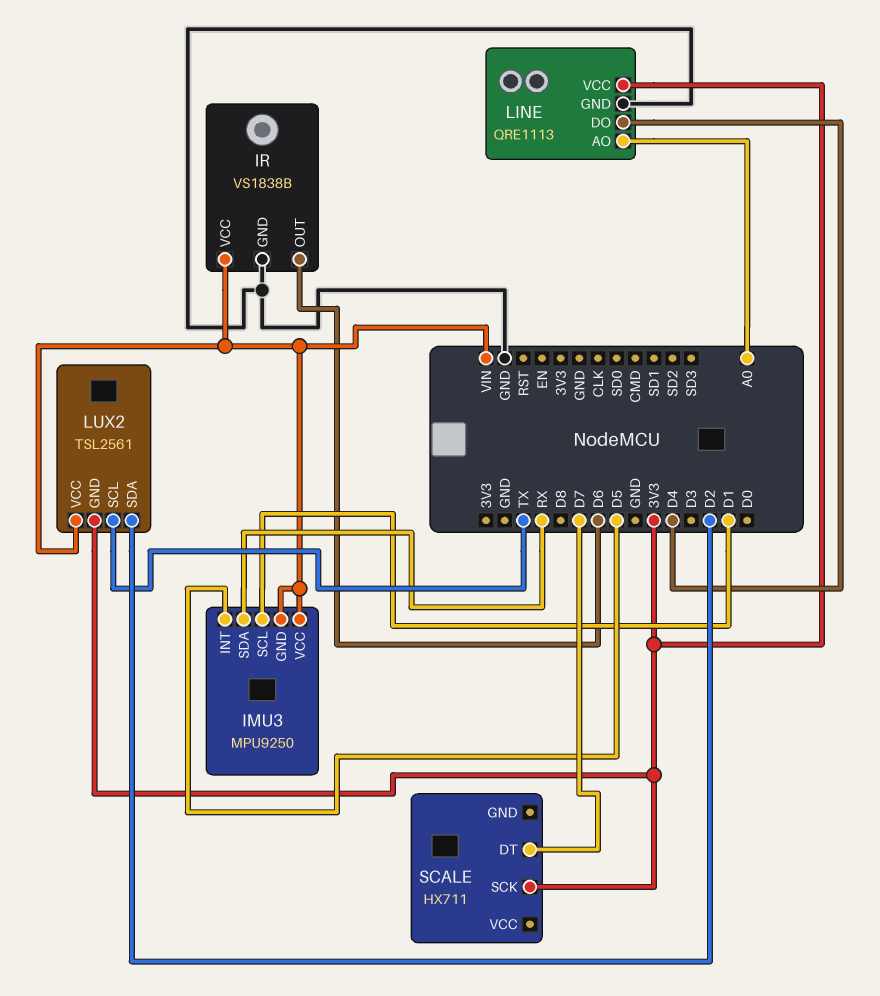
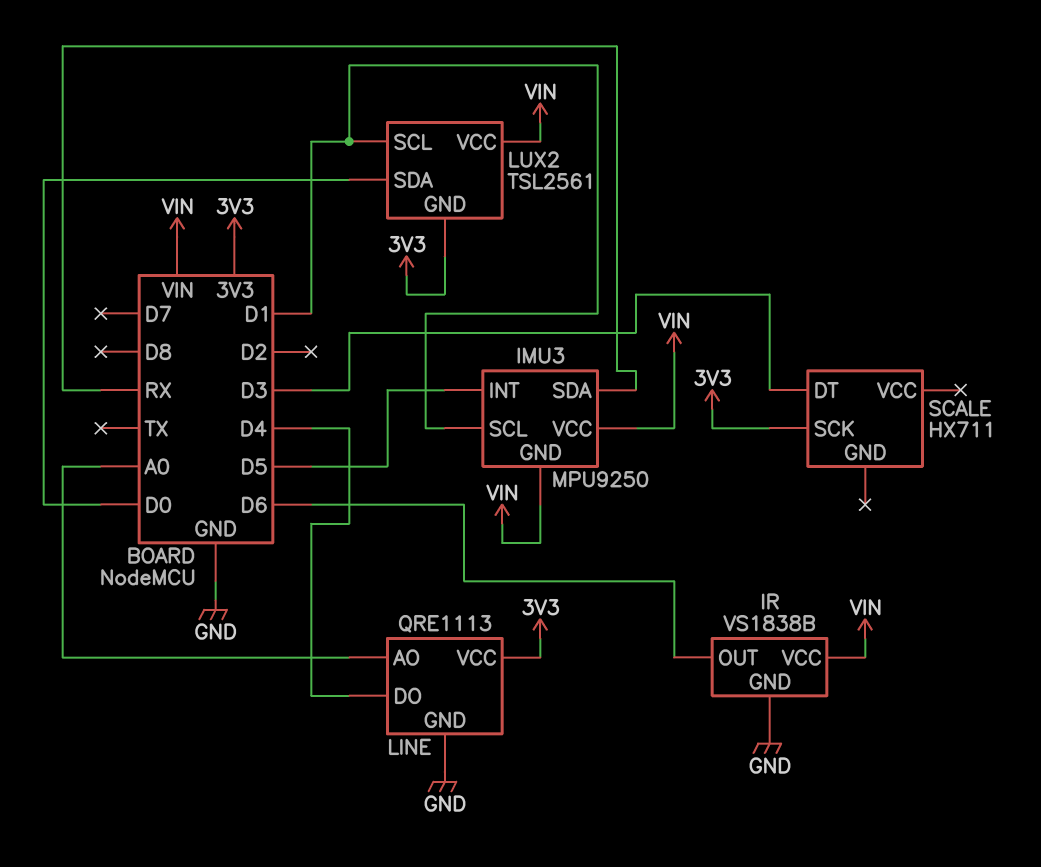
LUX2 pin SCL: TX -> D1
LUX2 pin SDA: D2 -> D0
SCALE pin DT: D7 -> D3

